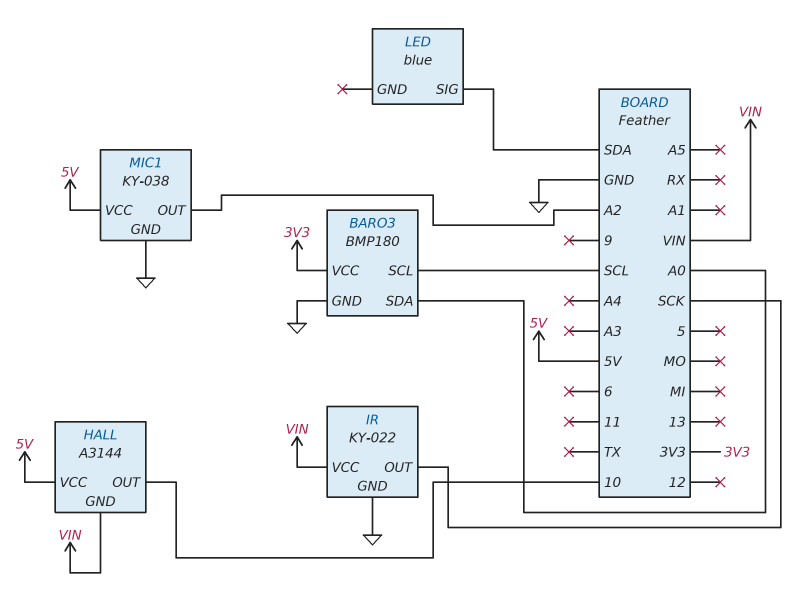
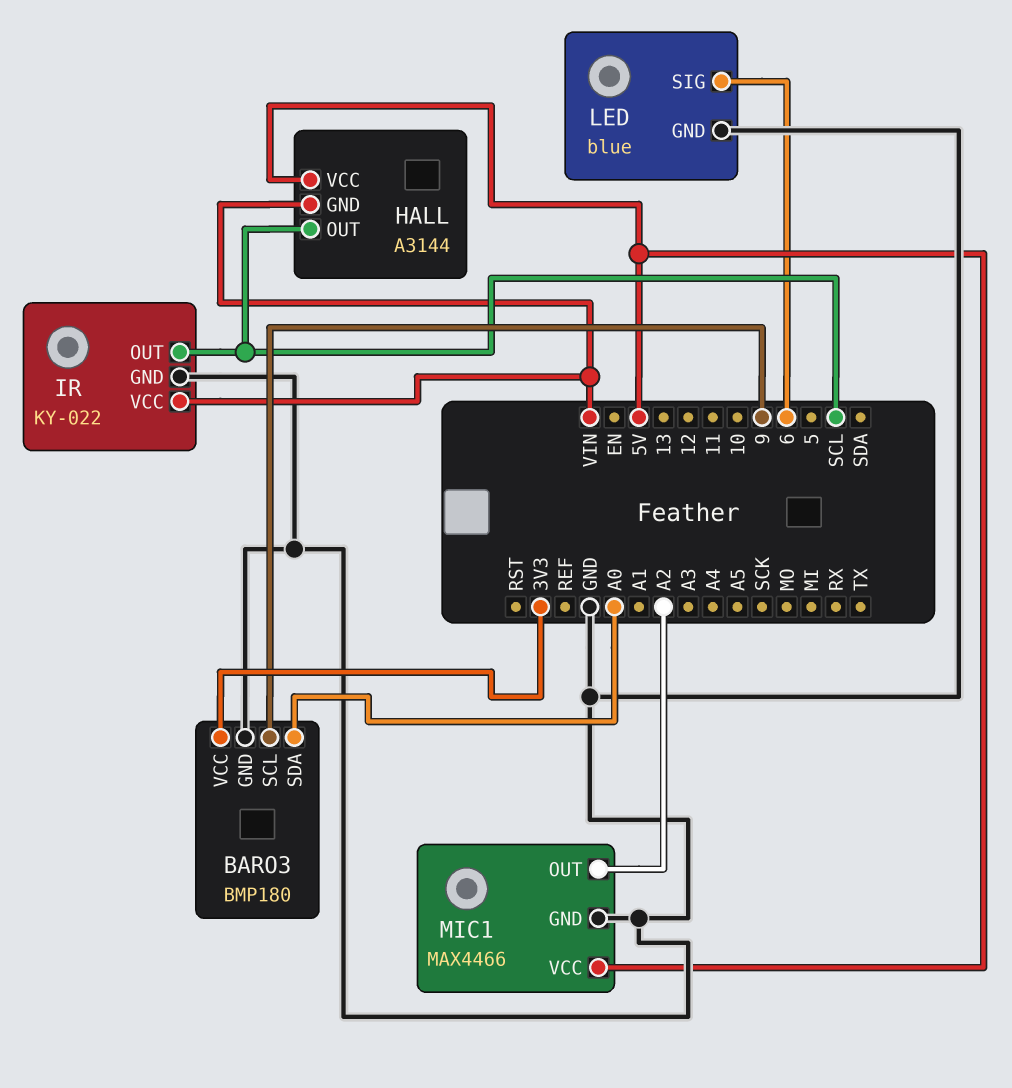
BARO3 pin SCL: SCL -> 9
HALL pin OUT: 10 -> SCL
IR pin OUT: SCK -> SCL
LED pin GND: none -> GND
LED pin SIG: SDA -> 6
MIC1: KY-038 -> MAX4466

